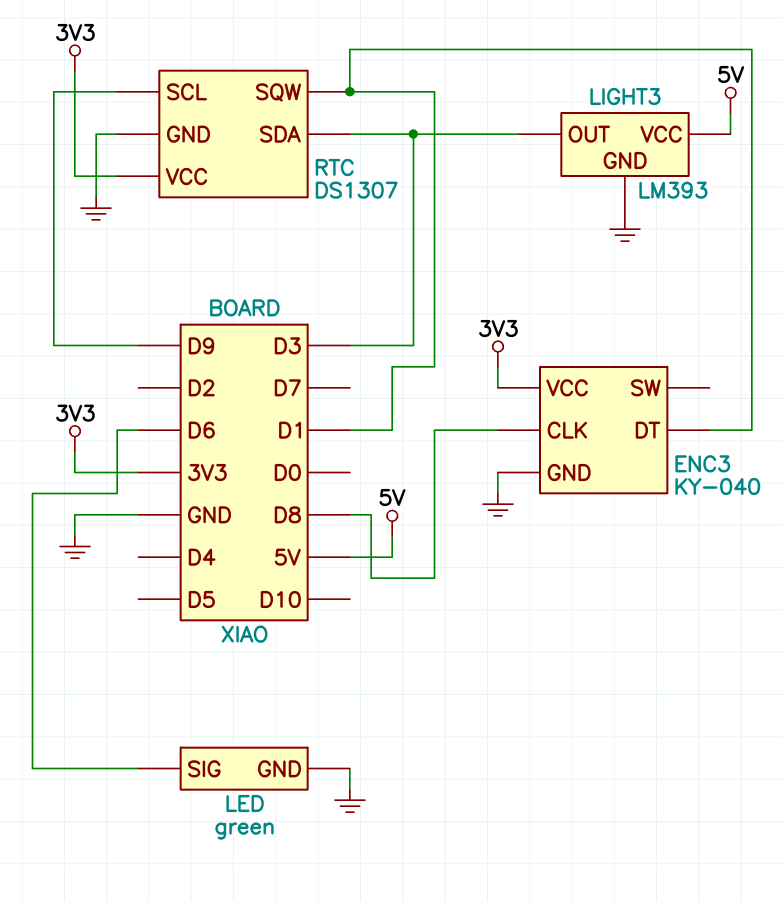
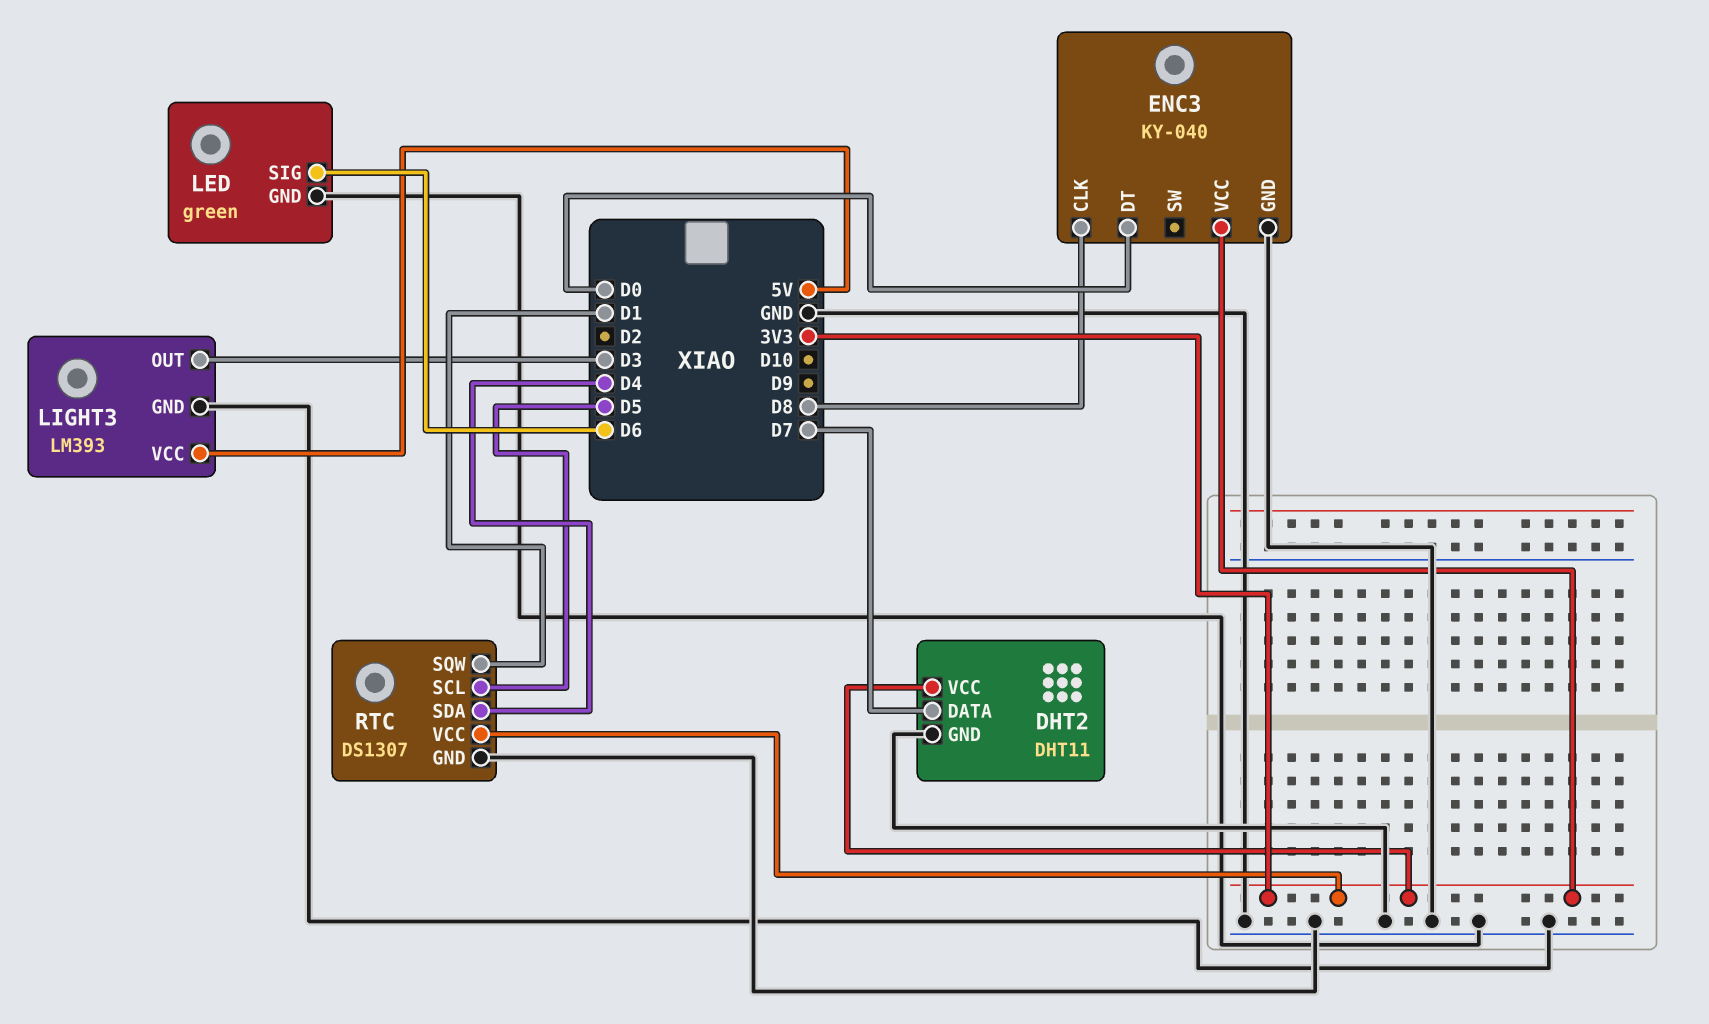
DHT2: none -> DHT11
DHT2 pin DATA: none -> D7
DHT2 pin GND: none -> GND
DHT2 pin VCC: none -> 3V3
ENC3 pin DT: D1 -> D0
RTC pin SCL: D9 -> D5
RTC pin SDA: D3 -> D4

